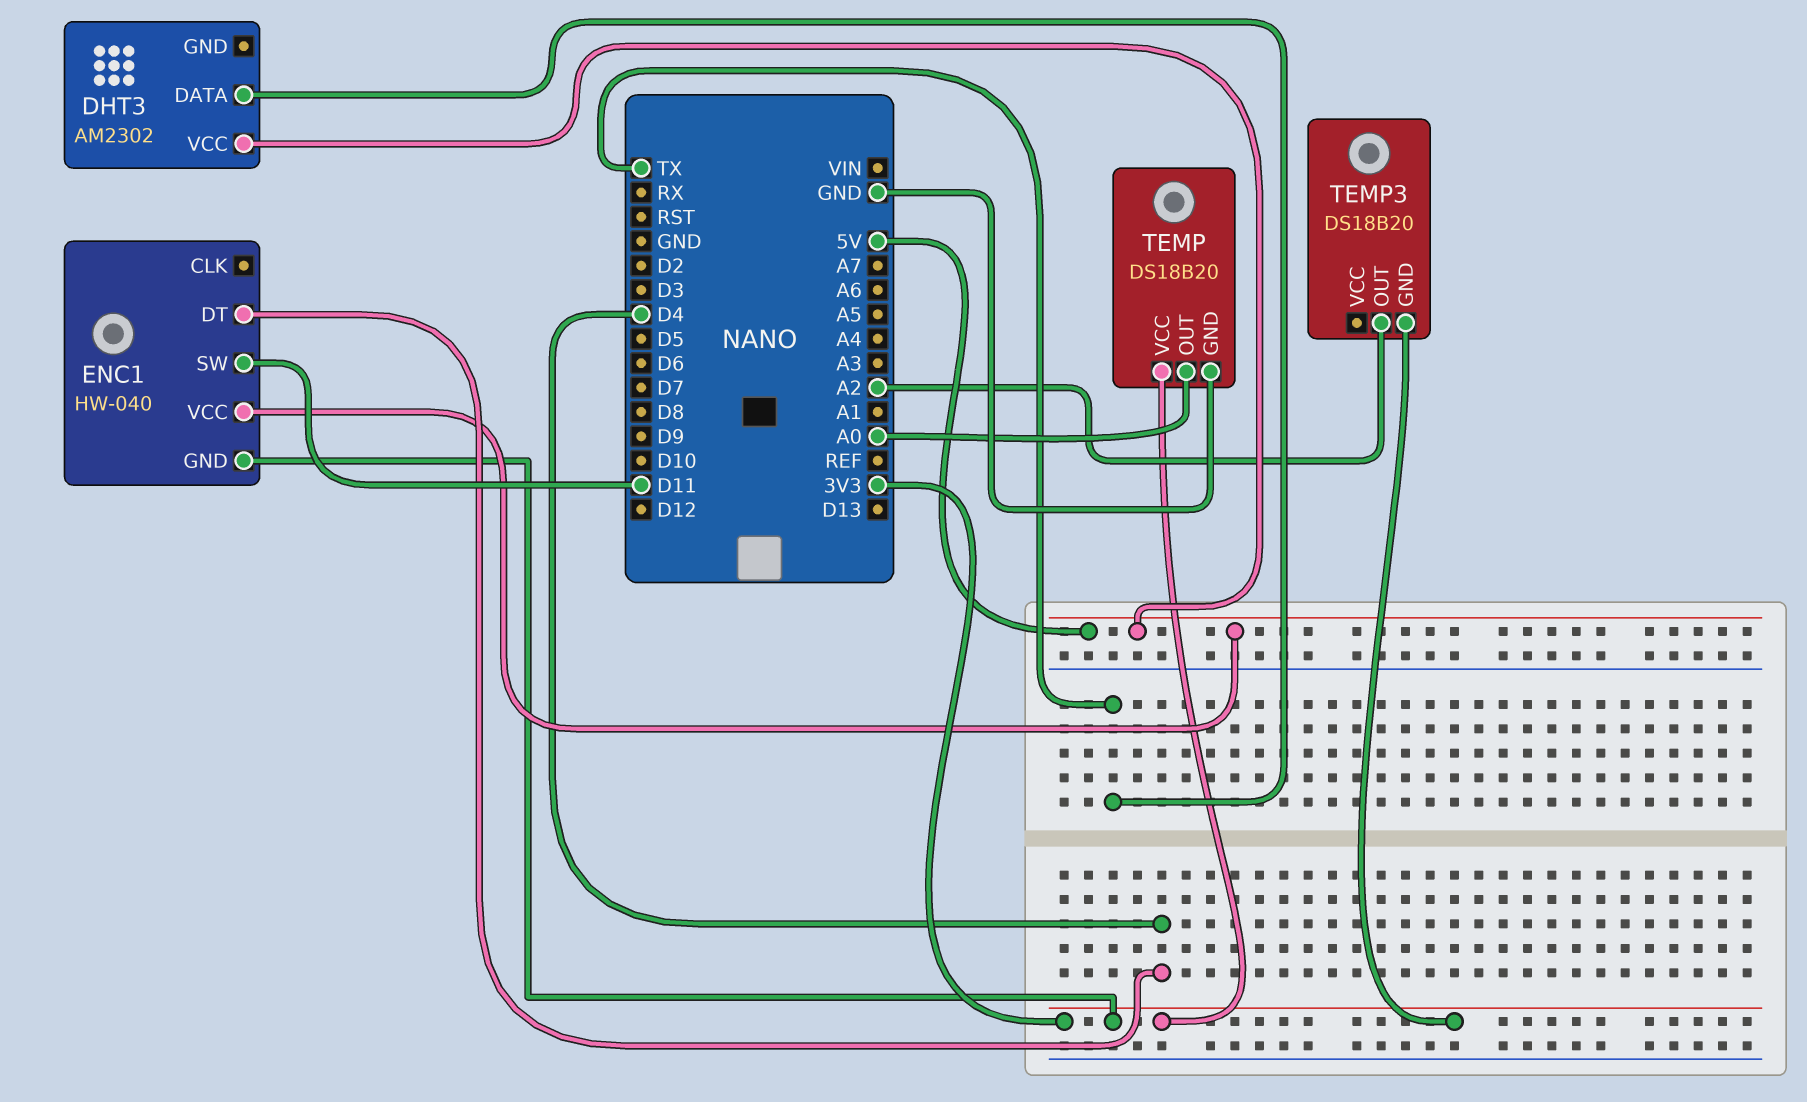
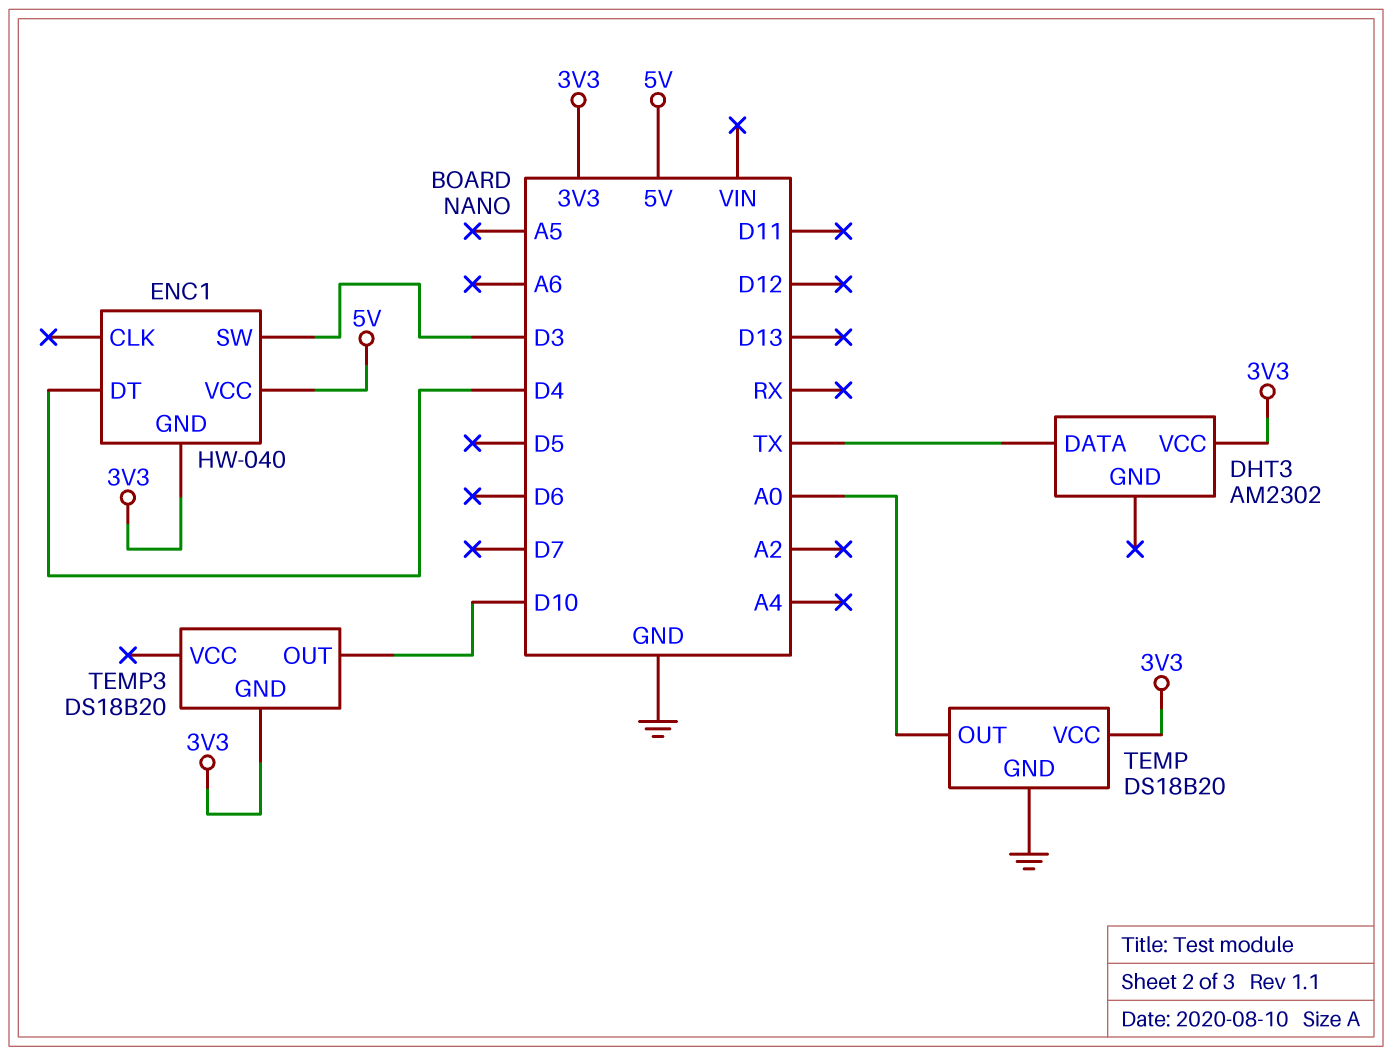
DHT3 pin VCC: 5V -> 3V3
ENC1 pin SW: D11 -> D3
TEMP3 pin OUT: A2 -> D10

